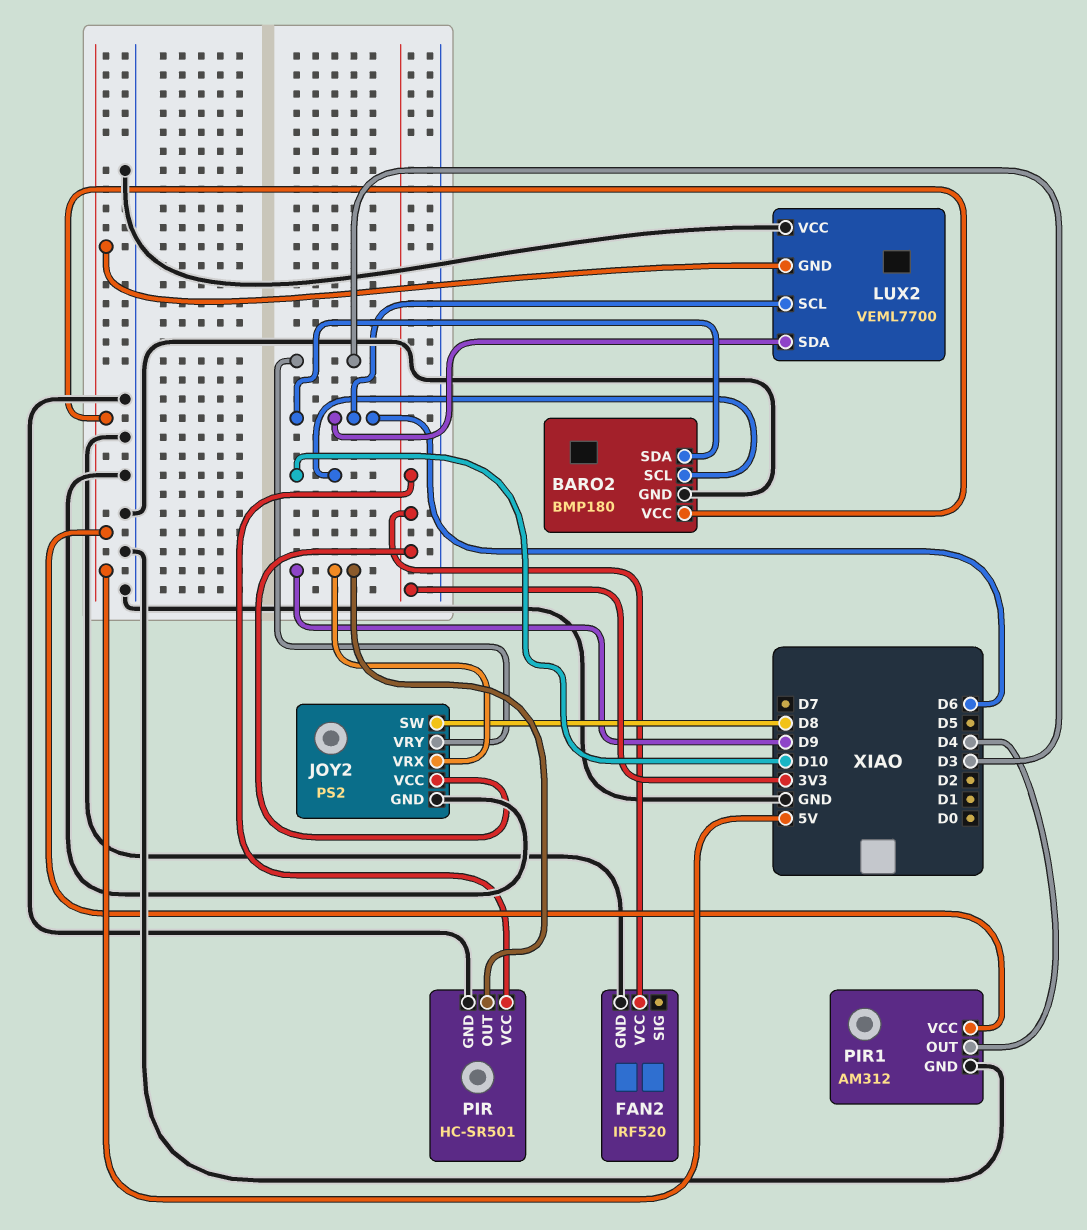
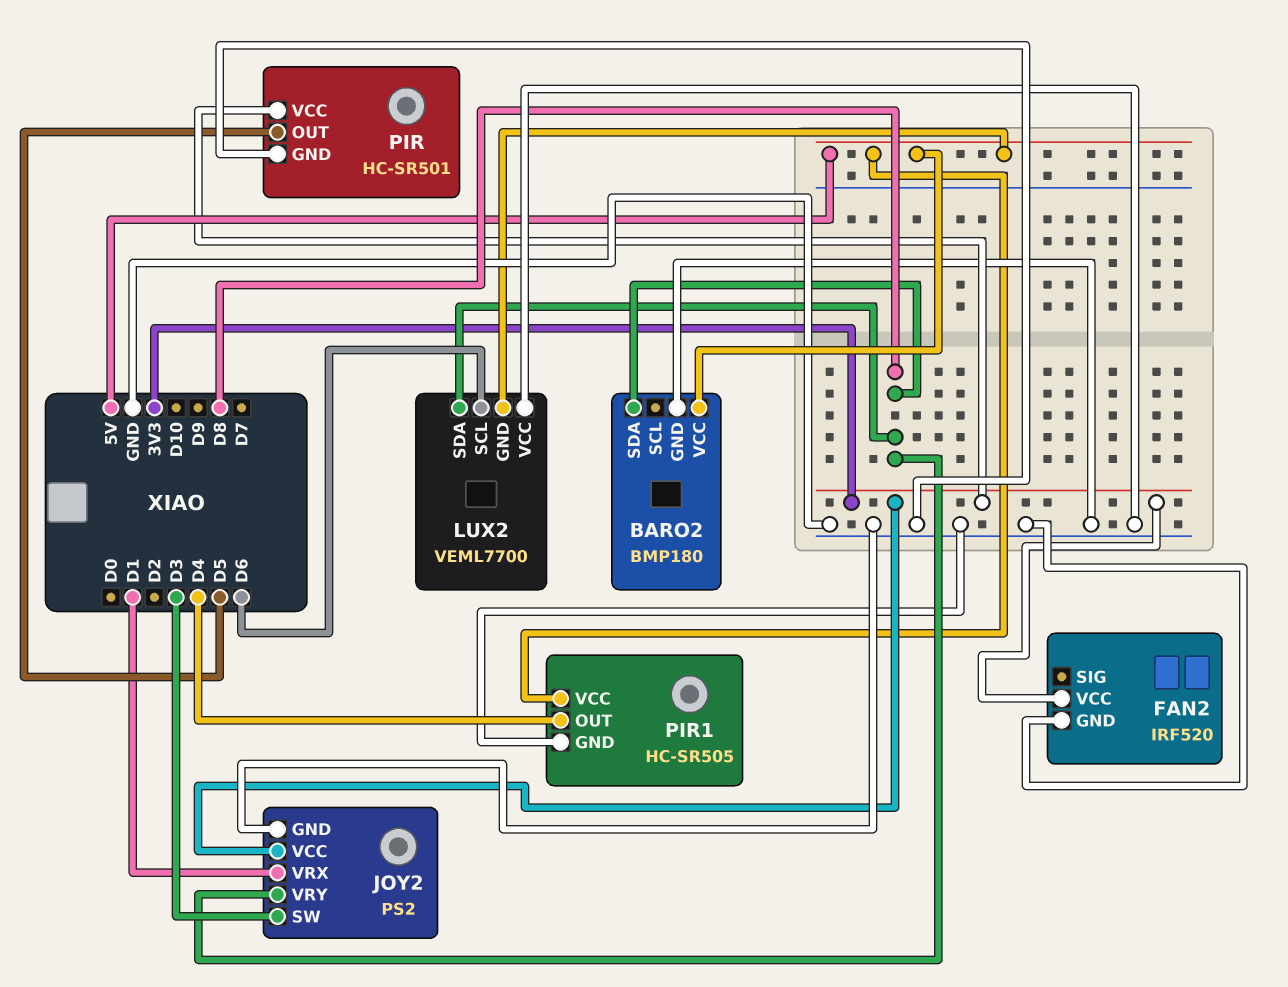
BARO2 pin SCL: D10 -> none
BARO2 pin SDA: D6 -> D8
JOY2 pin SW: D8 -> D3
JOY2 pin VRX: D9 -> D1
JOY2 pin VRY: D3 -> D8
LUX2 pin SDA: D6 -> D8
PIR pin OUT: D9 -> D5
PIR1: AM312 -> HC-SR505

